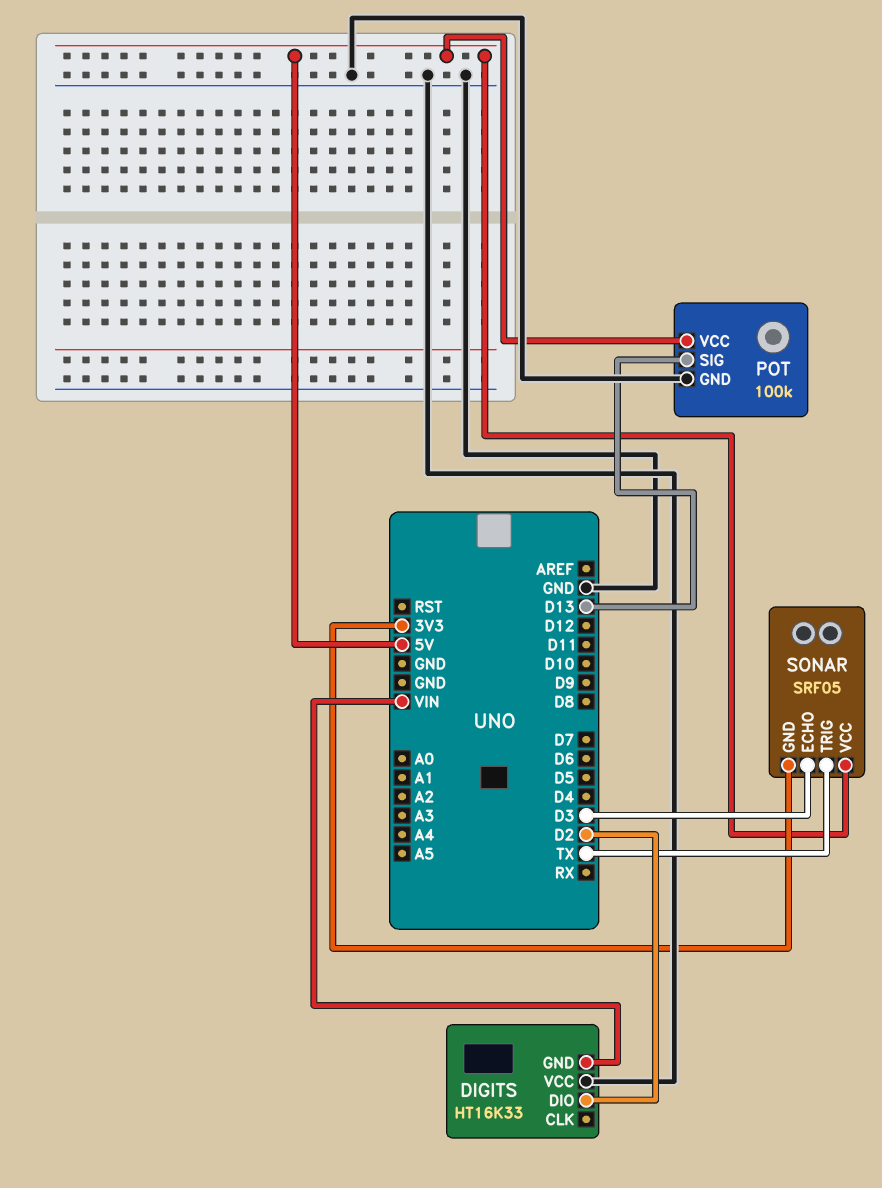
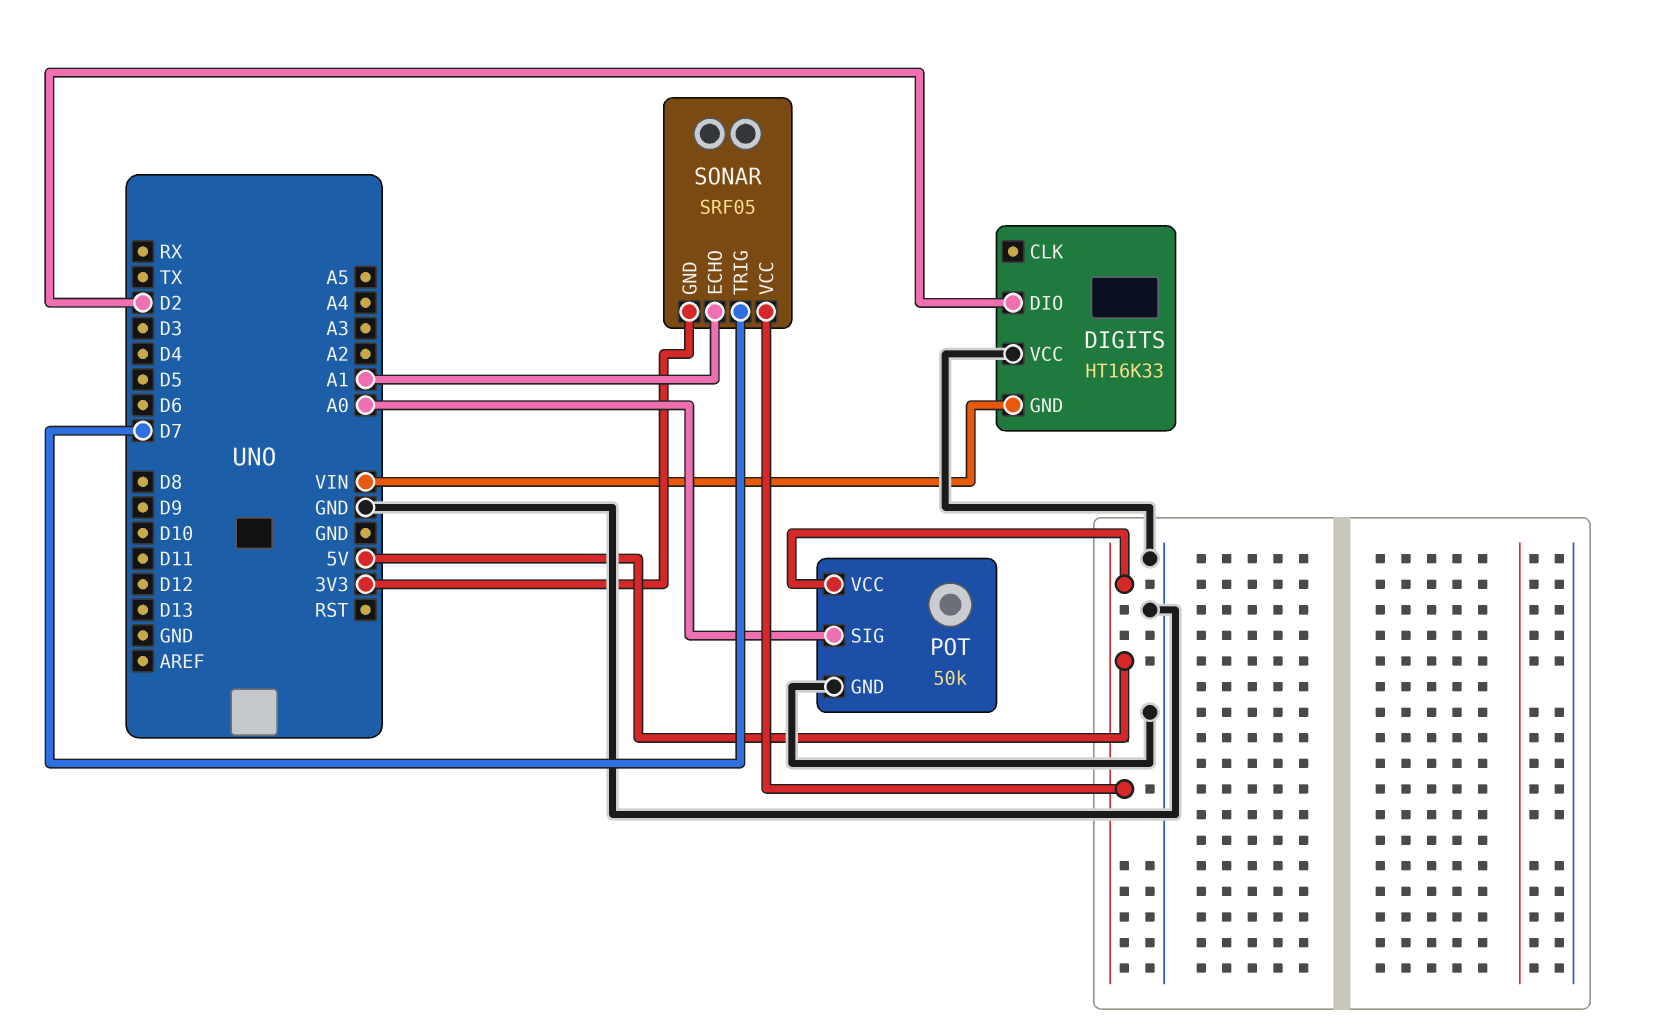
POT: 100k -> 50k
POT pin SIG: D13 -> A0
SONAR pin ECHO: D3 -> A1
SONAR pin TRIG: TX -> D7

